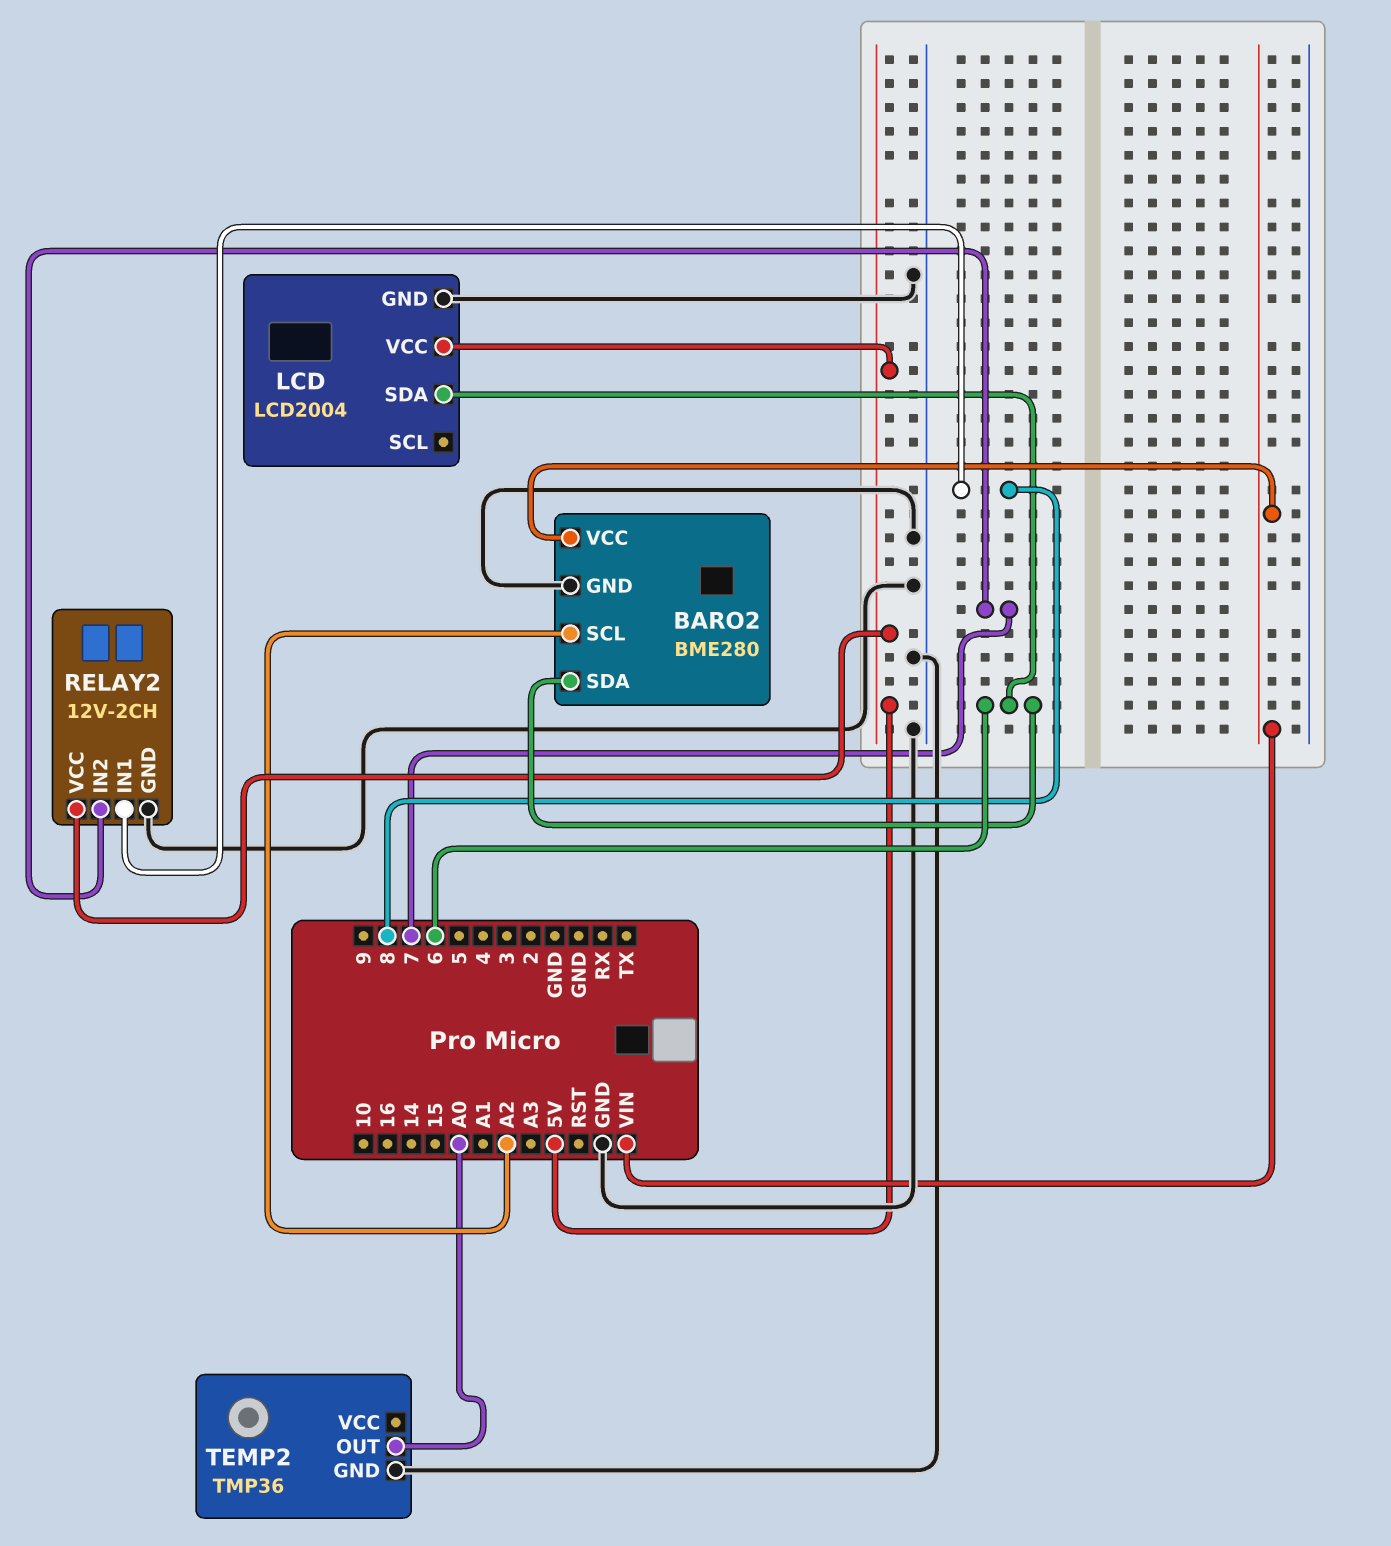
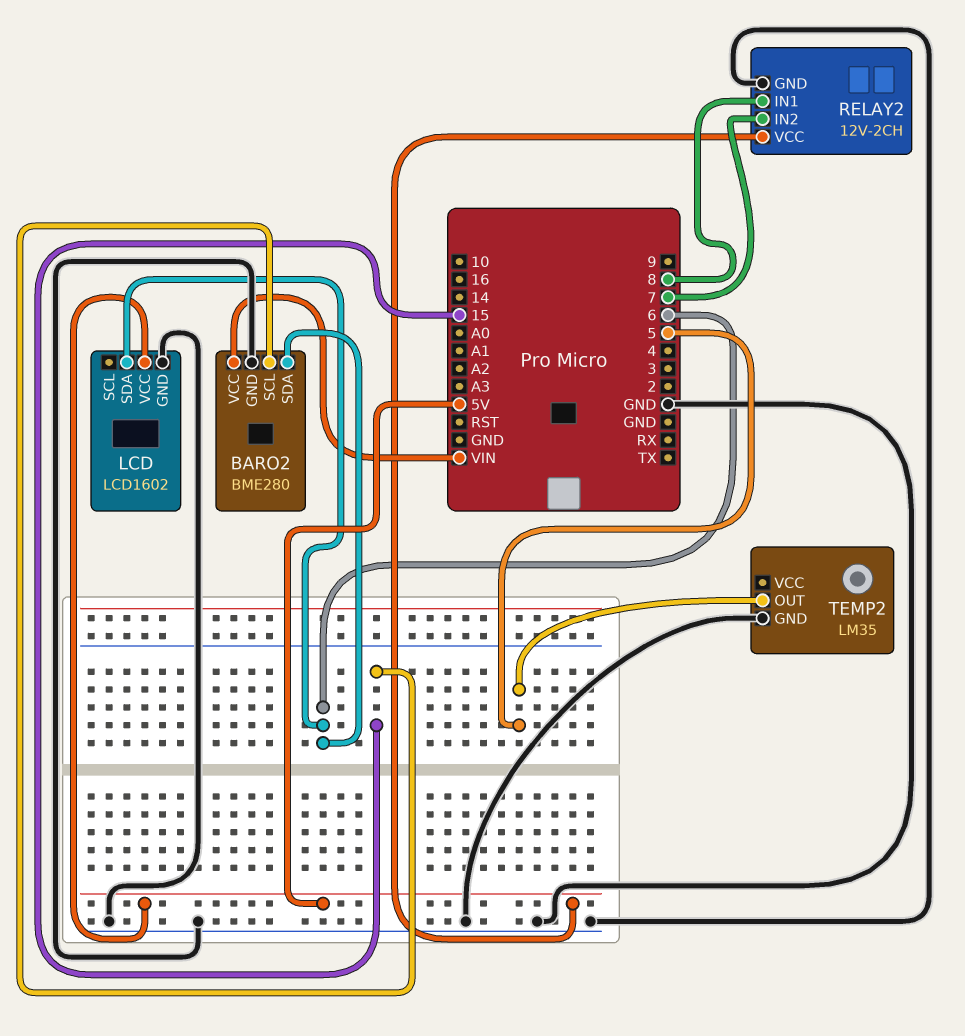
BARO2 pin SCL: A2 -> 15
LCD: LCD2004 -> LCD1602
TEMP2: TMP36 -> LM35
TEMP2 pin OUT: A0 -> 5

